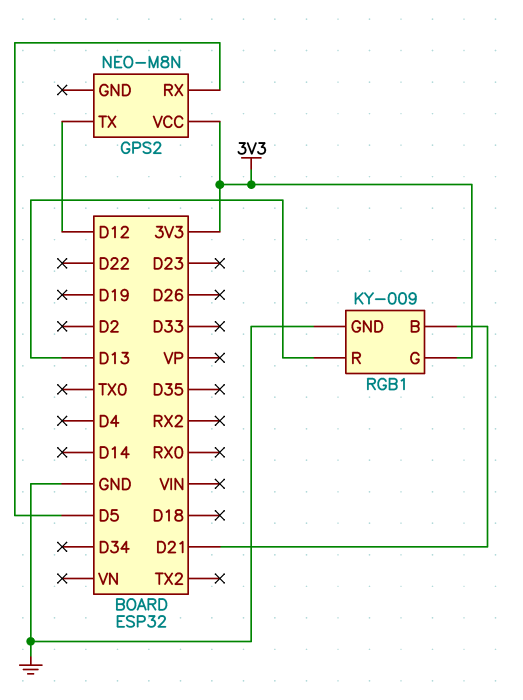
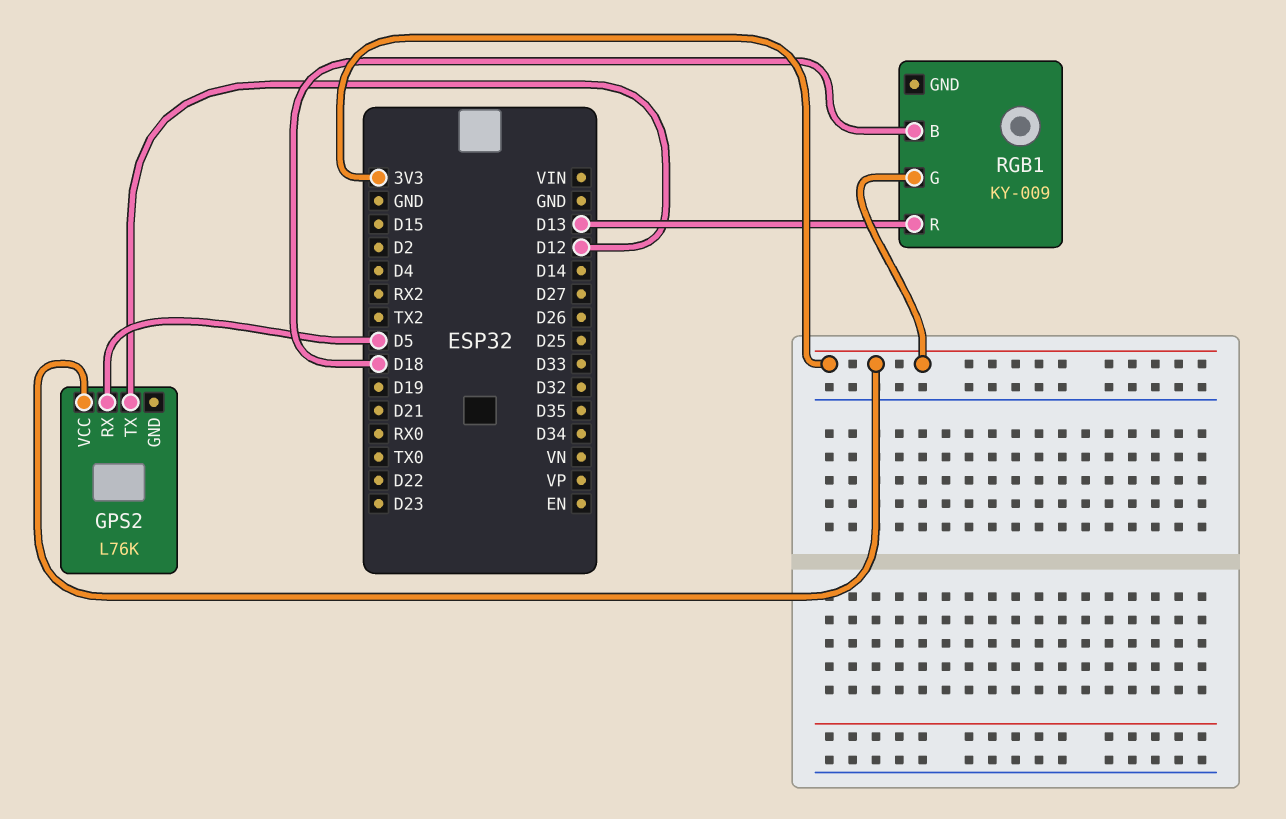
GPS2: NEO-M8N -> L76K
RGB1 pin B: D21 -> D18
RGB1 pin GND: GND -> none

